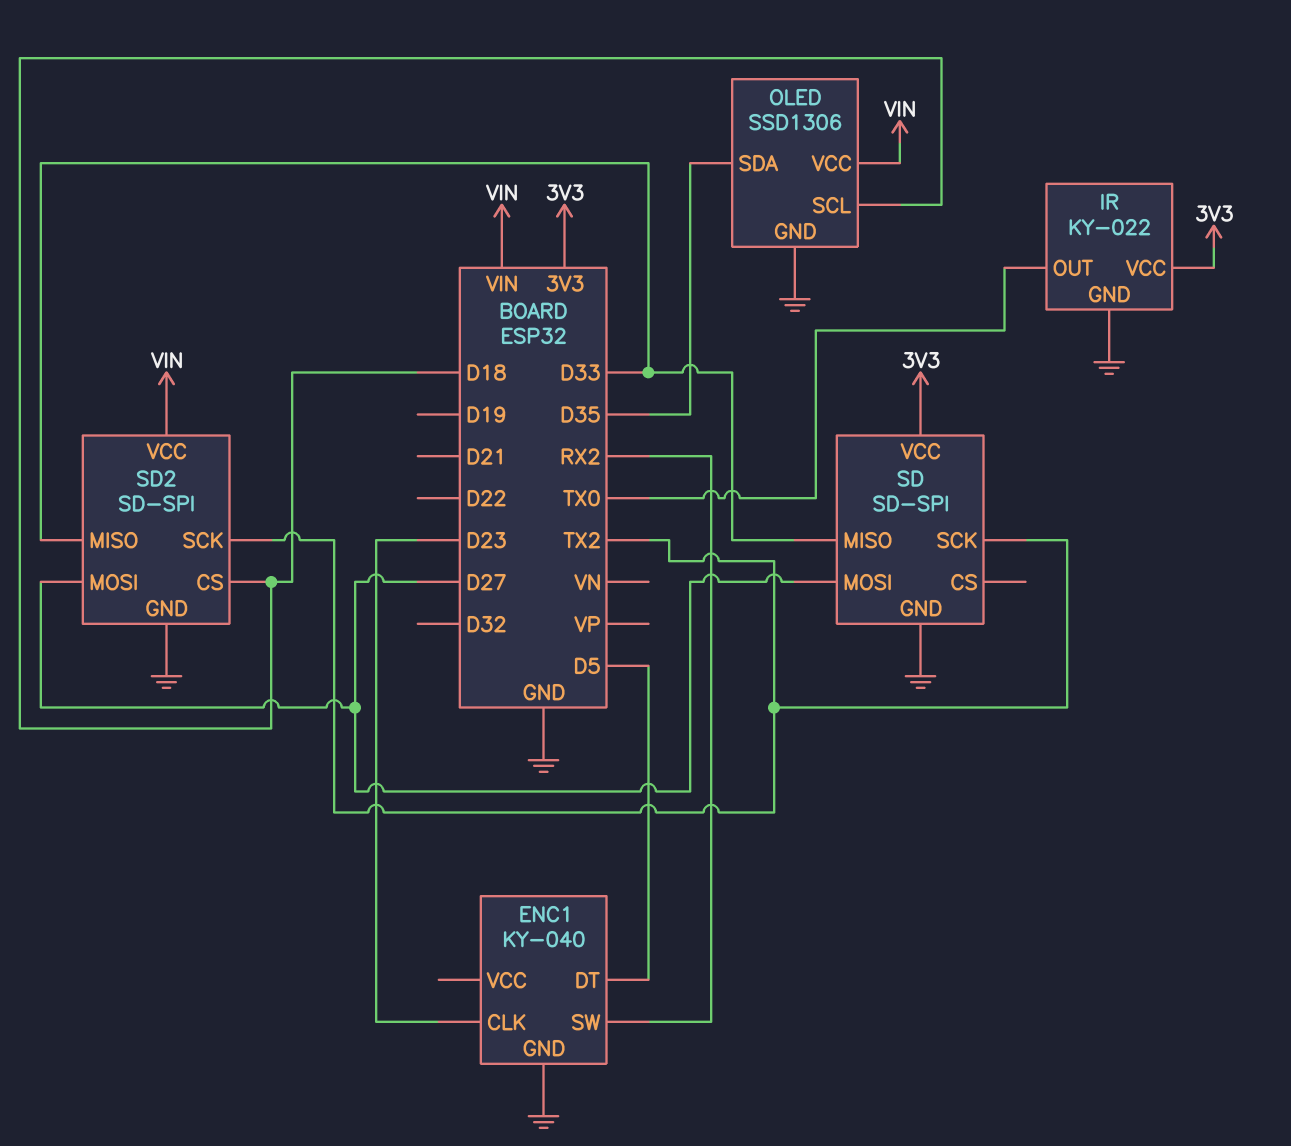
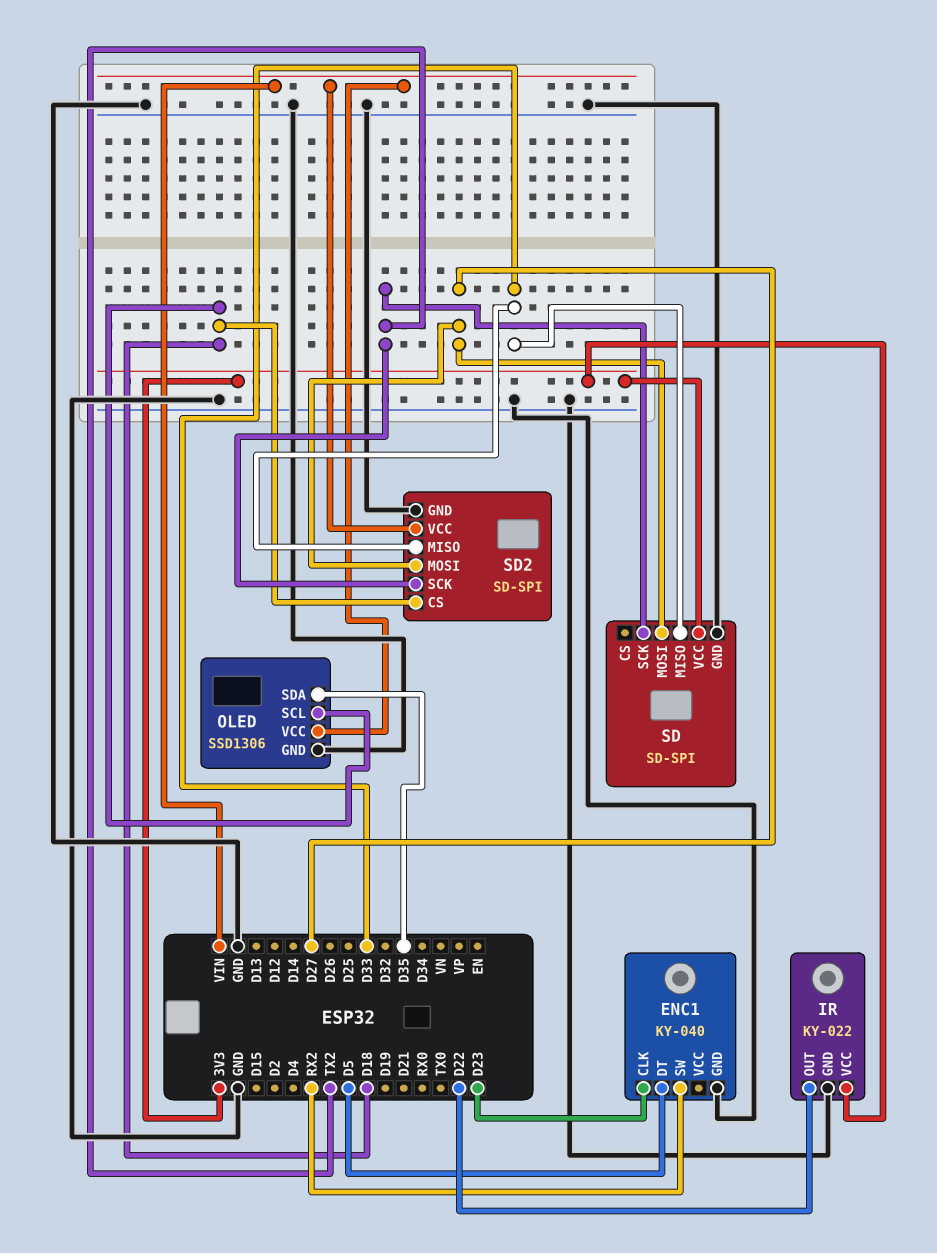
IR pin OUT: TX0 -> D22

